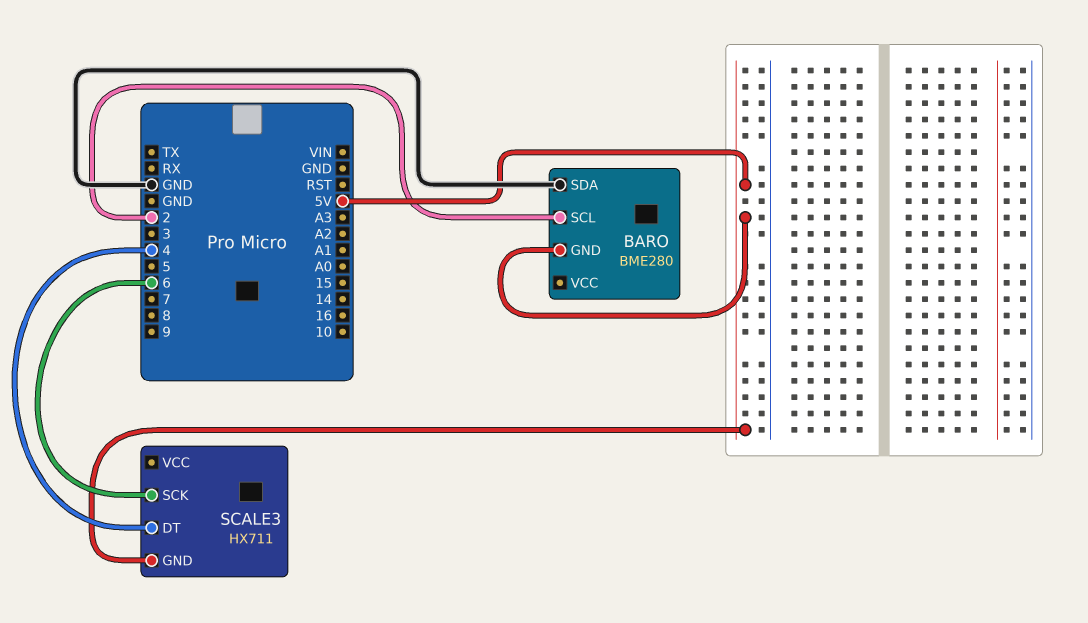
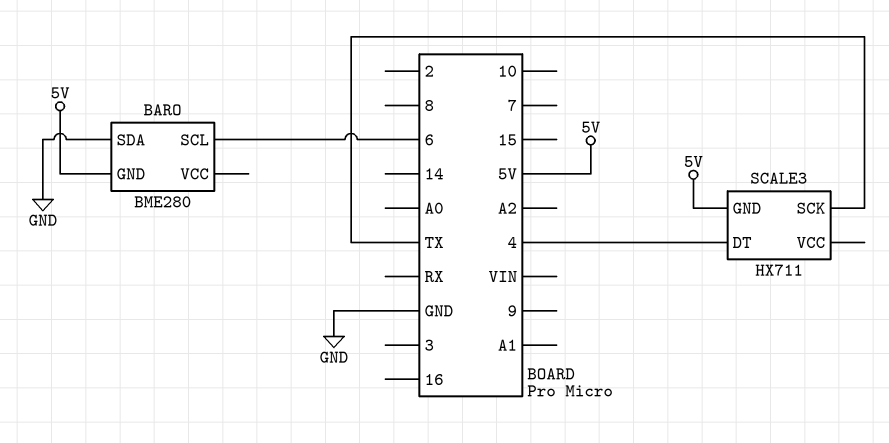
BARO pin SCL: 2 -> 6
SCALE3 pin SCK: 6 -> TX

